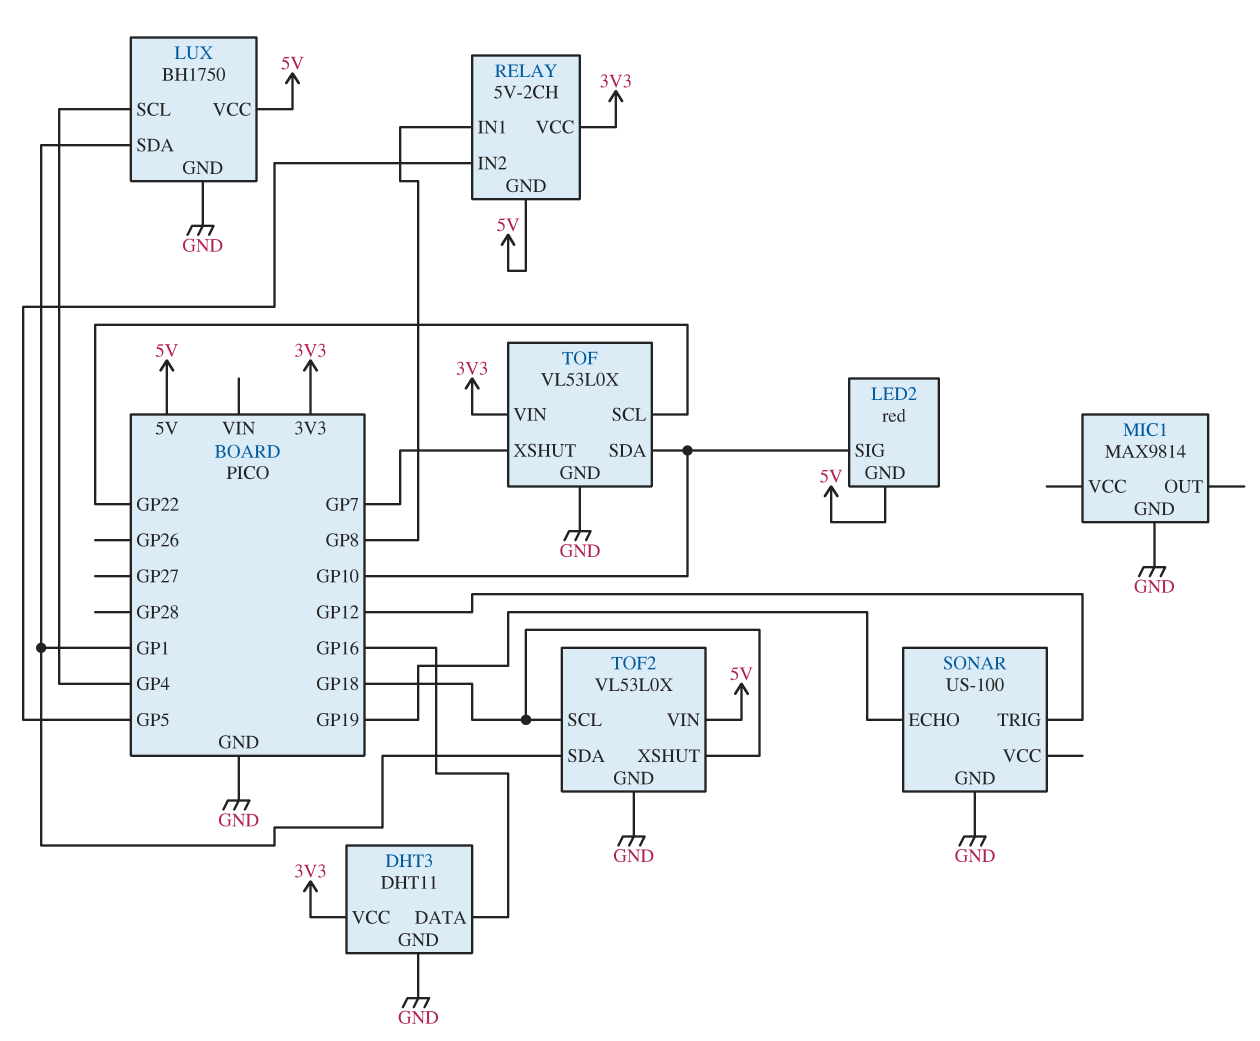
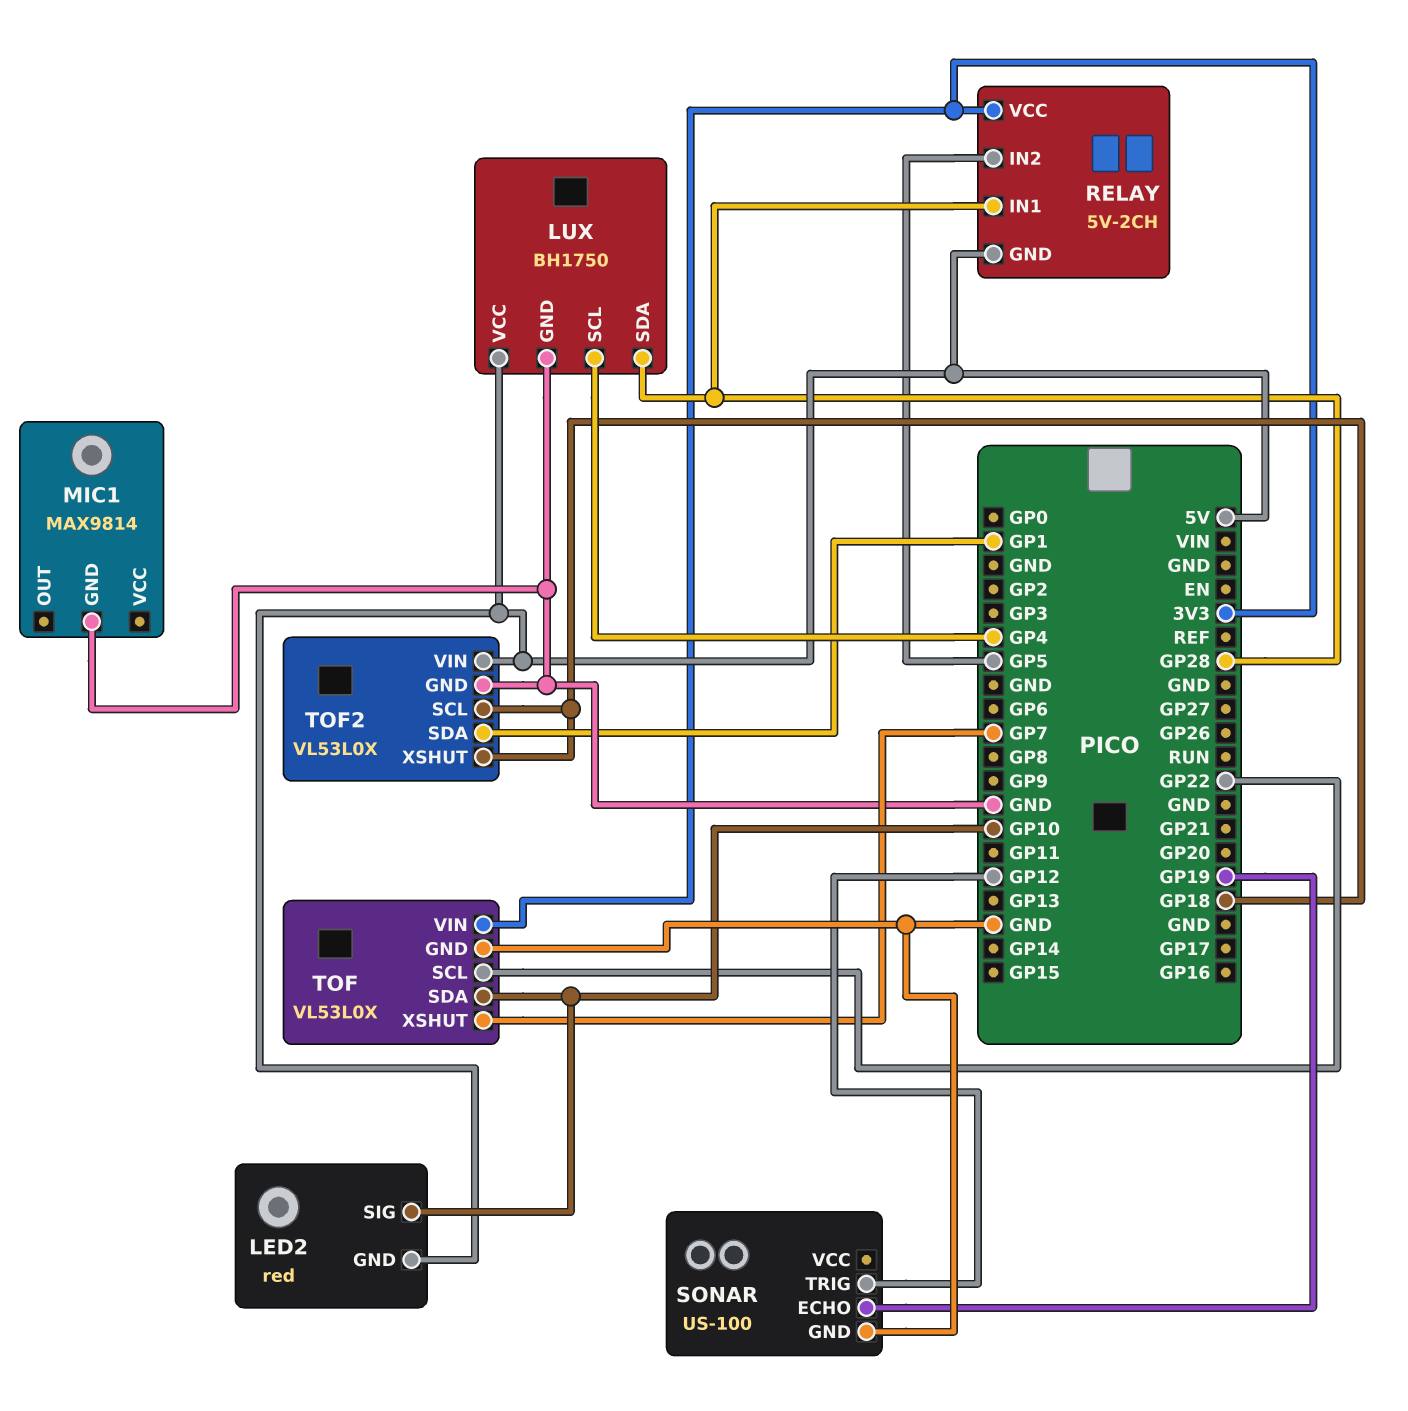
DHT3: DHT11 -> none
DHT3 pin DATA: GP16 -> none
DHT3 pin GND: GND -> none
DHT3 pin VCC: 3V3 -> none
LUX pin SDA: GP1 -> GP28
RELAY pin IN1: GP8 -> GP28

